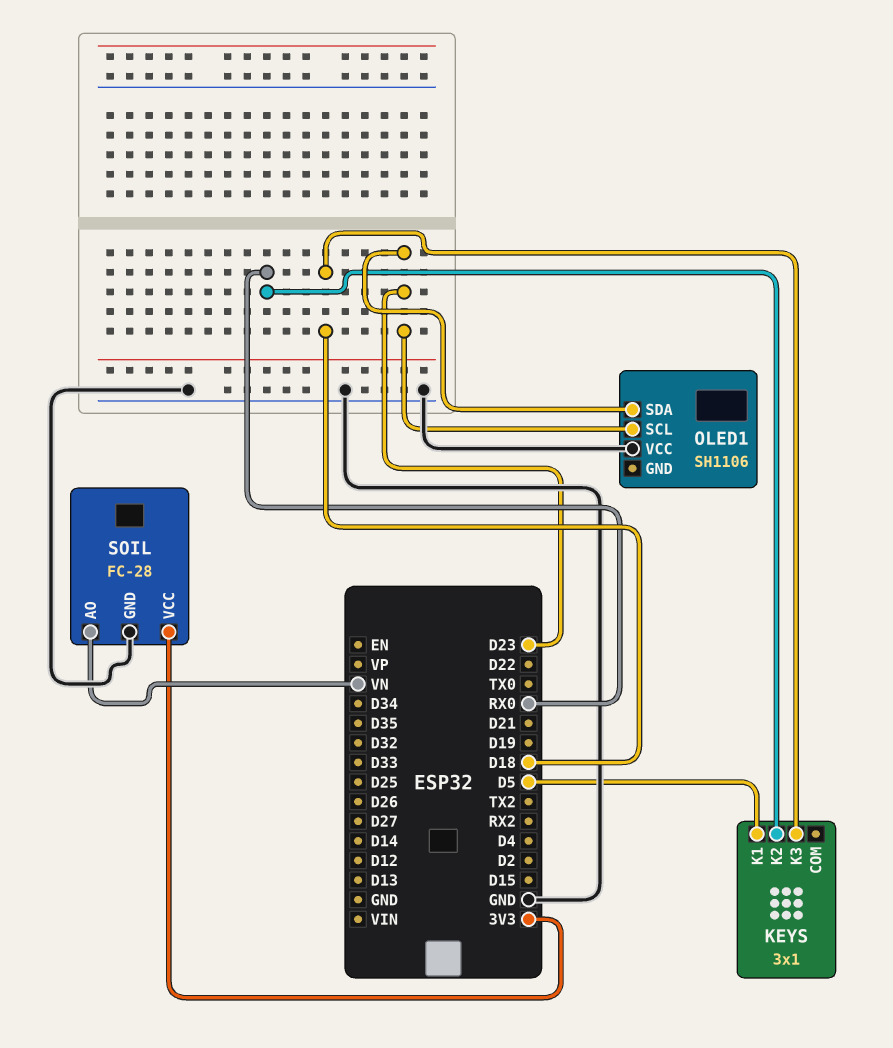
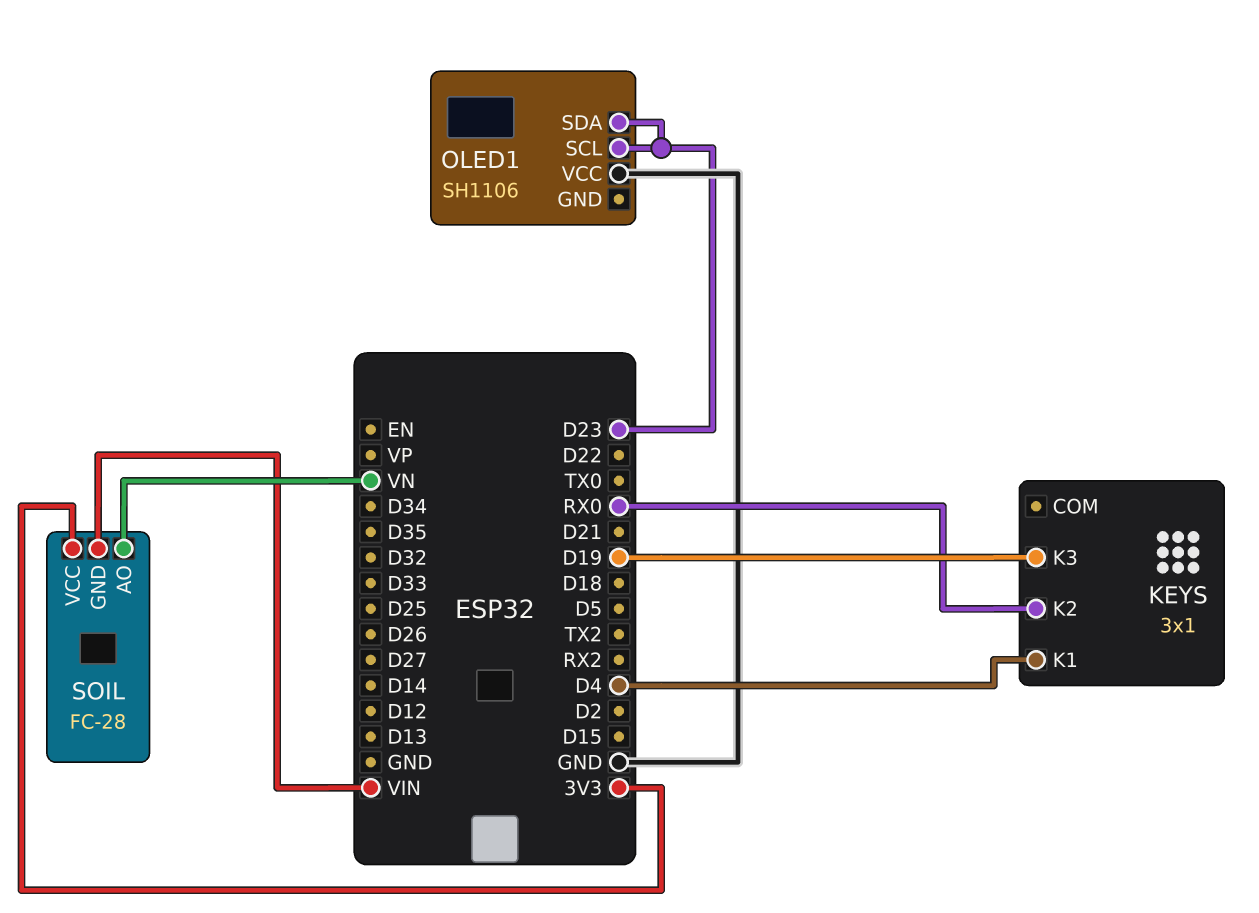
KEYS pin K1: D5 -> D4
KEYS pin K3: D18 -> D19
SOIL pin GND: GND -> VIN

